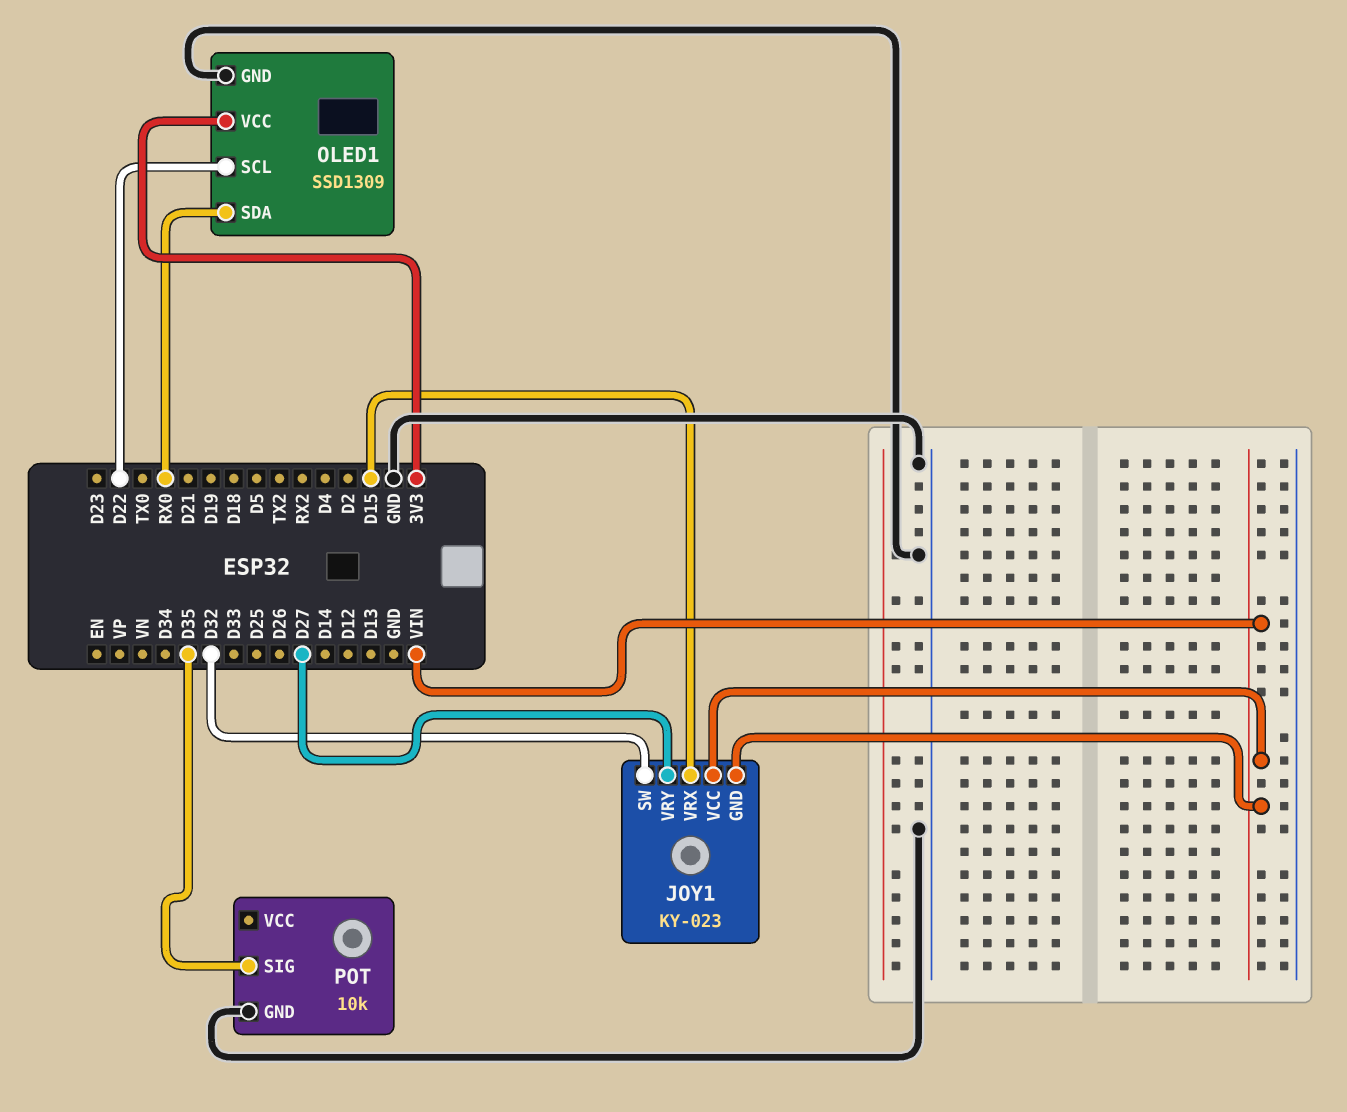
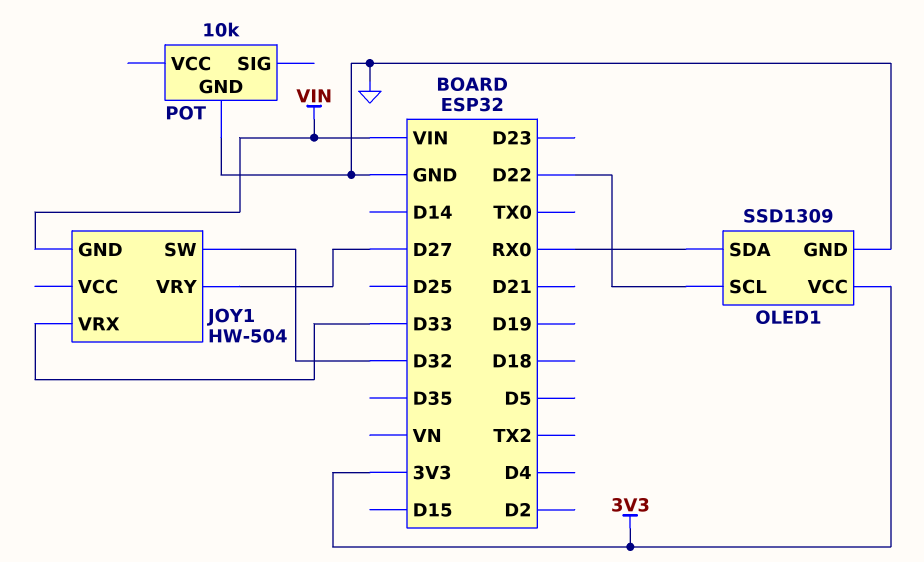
JOY1: KY-023 -> HW-504
JOY1 pin VCC: VIN -> none
JOY1 pin VRX: D15 -> D33
POT pin SIG: D35 -> none

